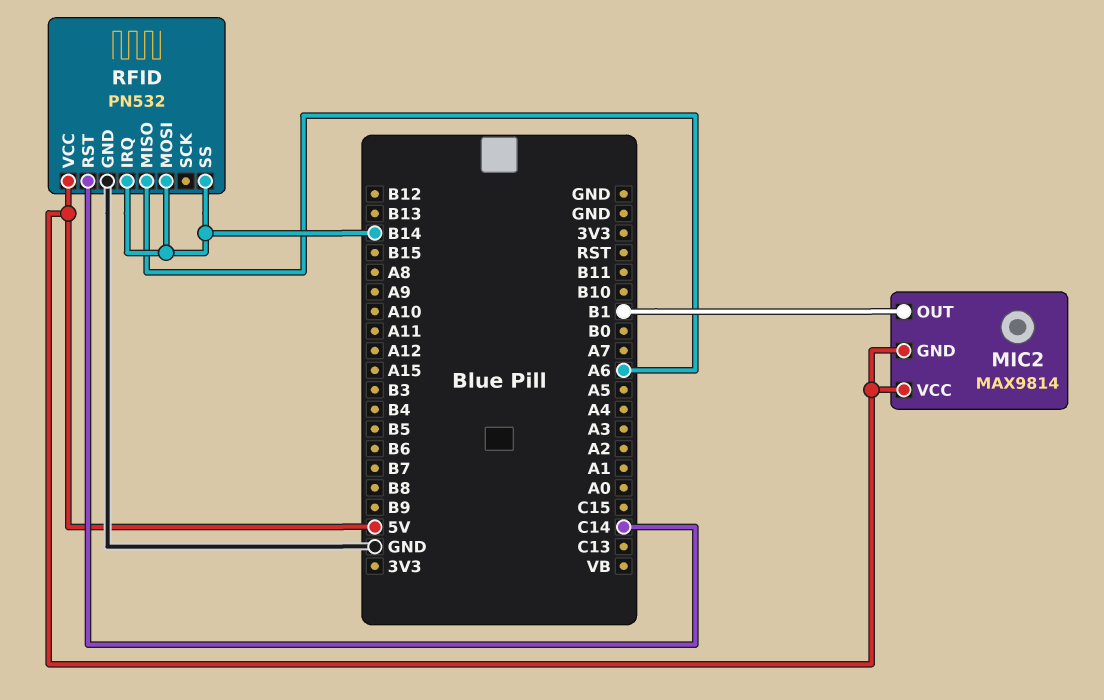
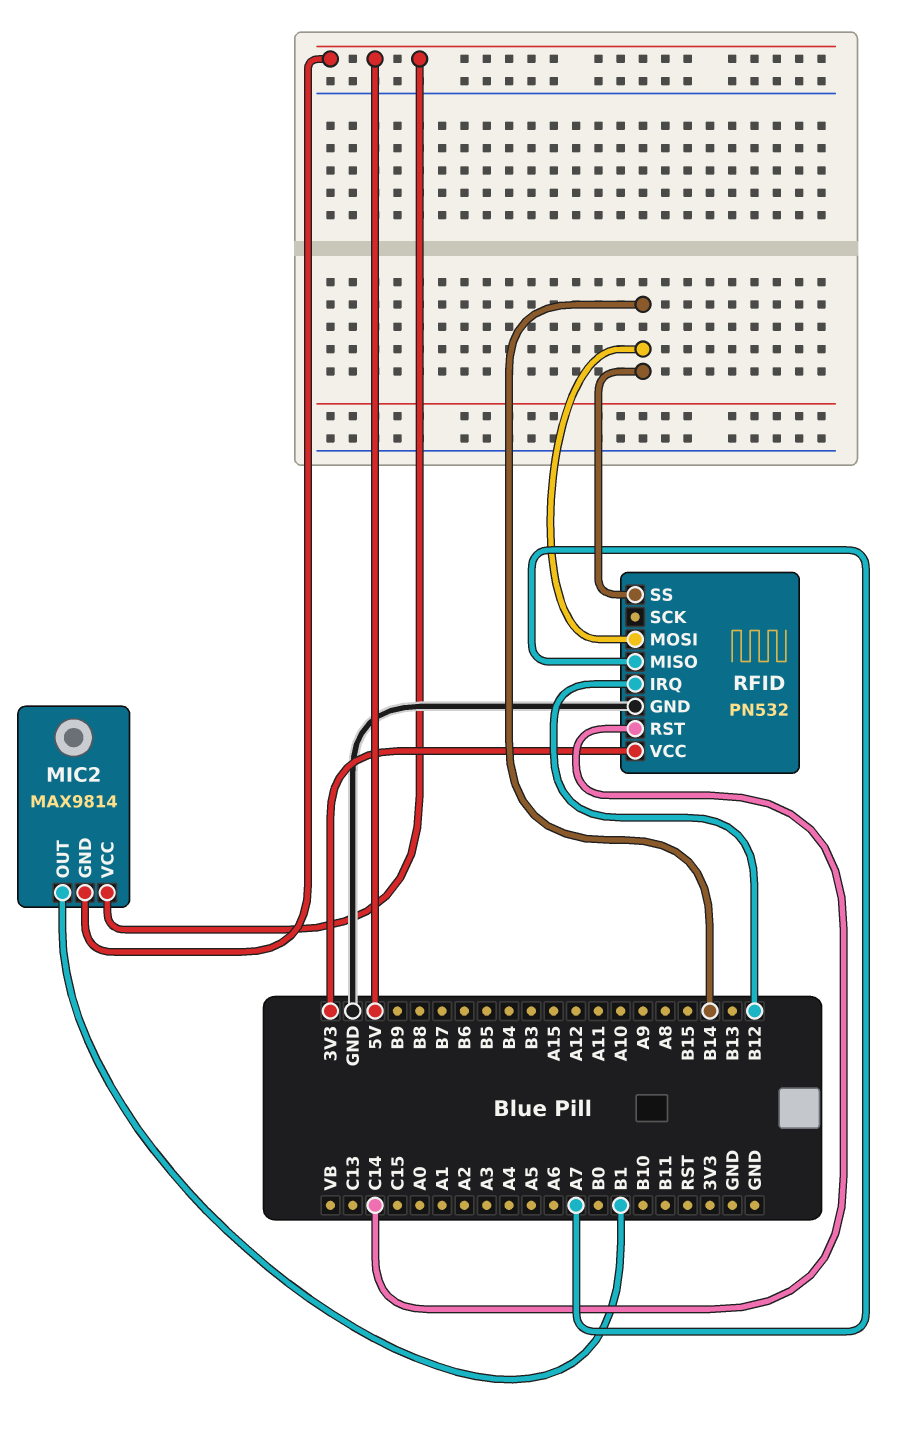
RFID pin IRQ: B14 -> B12
RFID pin MISO: A6 -> A7
RFID pin VCC: 5V -> 3V3

